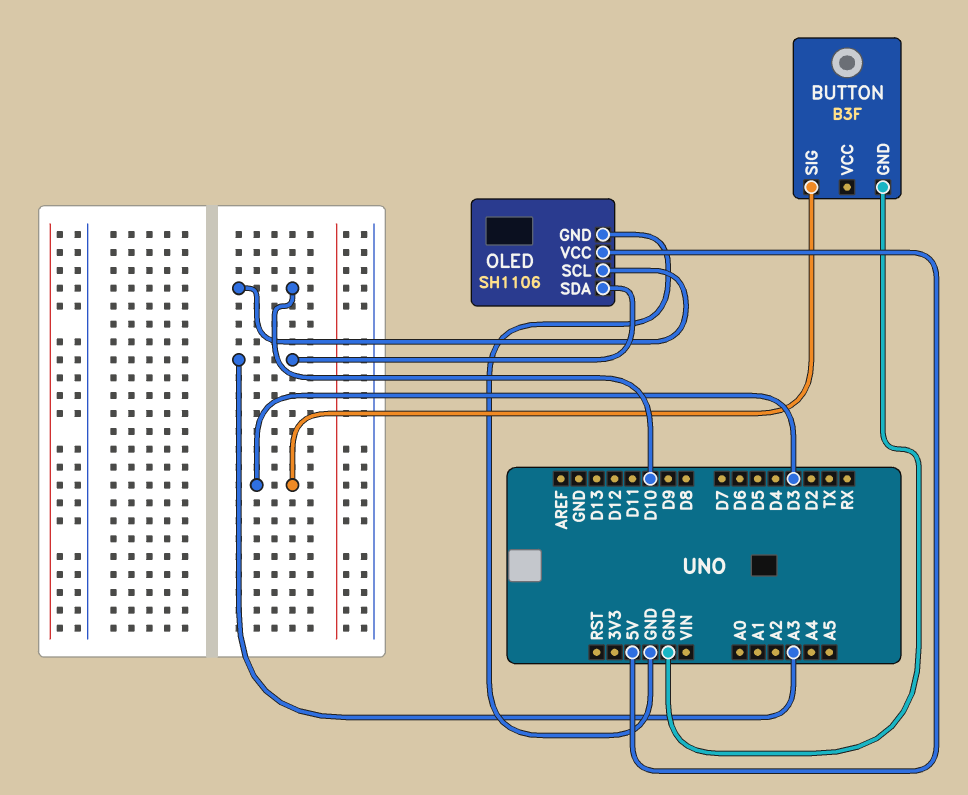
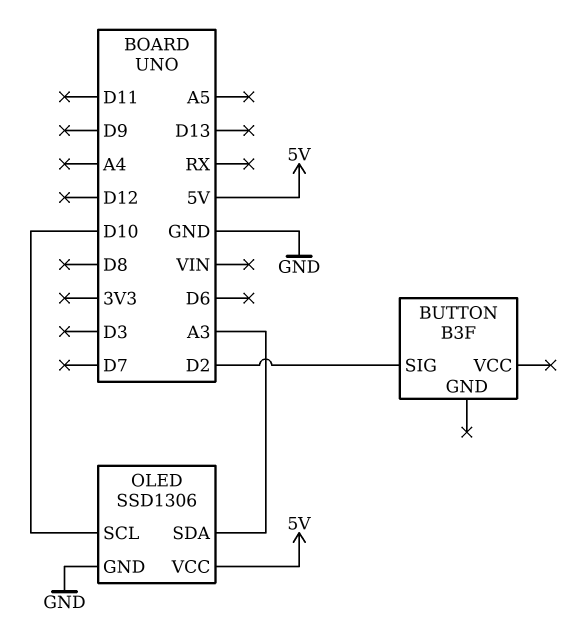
BUTTON pin GND: GND -> none
BUTTON pin SIG: D3 -> D2
OLED: SH1106 -> SSD1306

